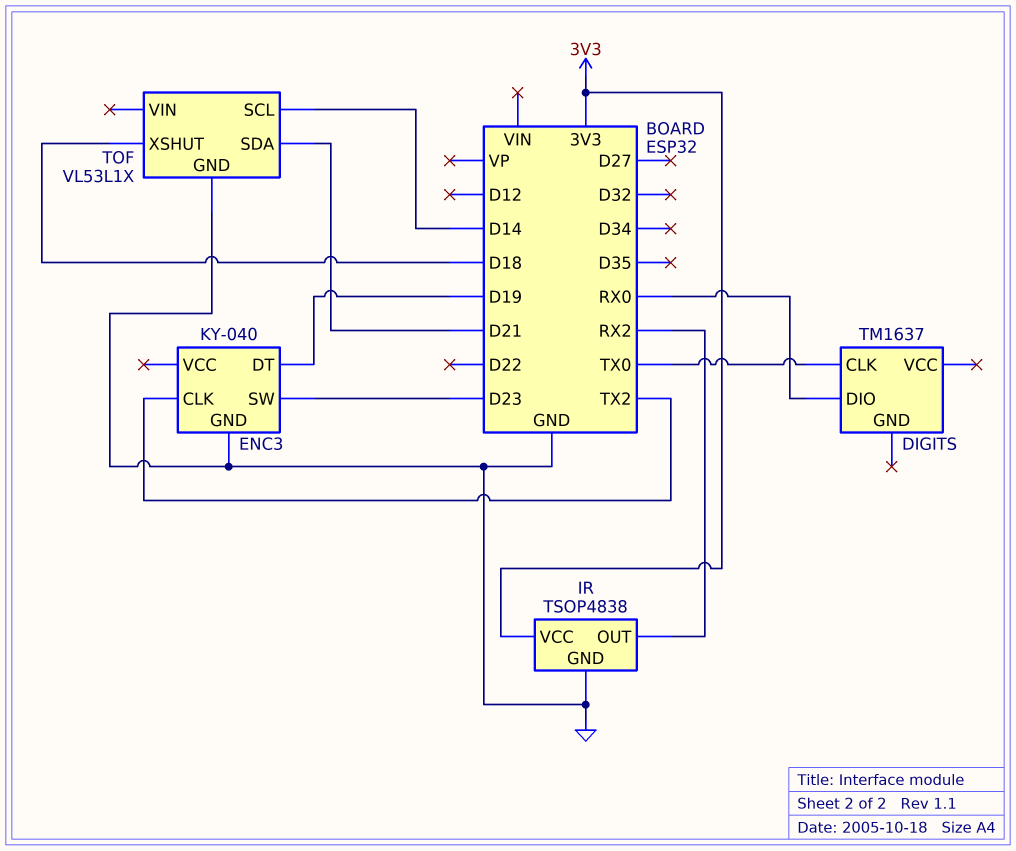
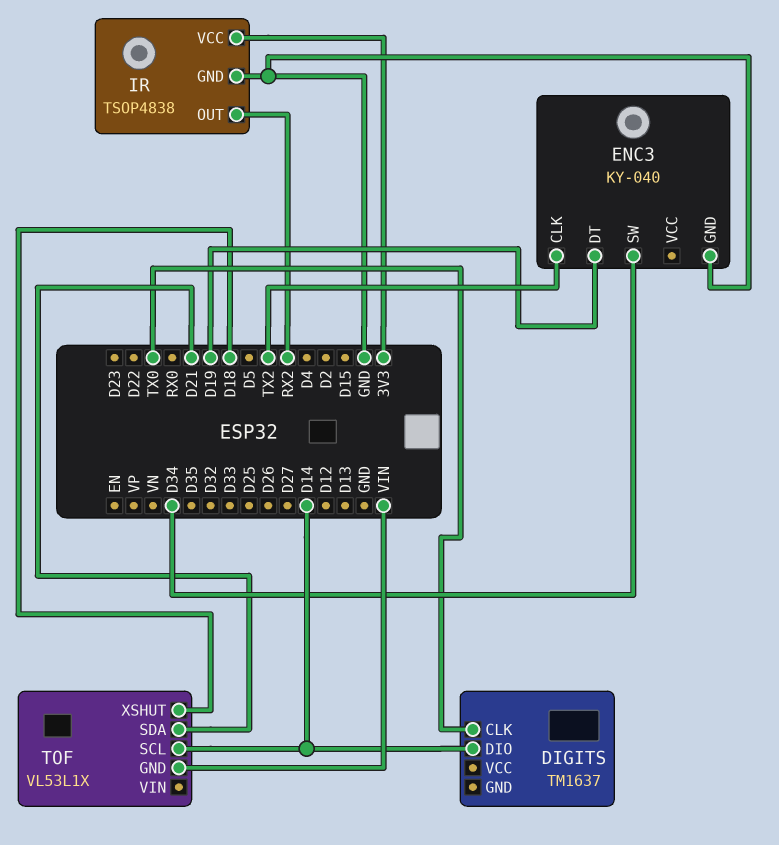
DIGITS pin DIO: RX0 -> D14
ENC3 pin SW: D23 -> D34
TOF pin GND: GND -> VIN

